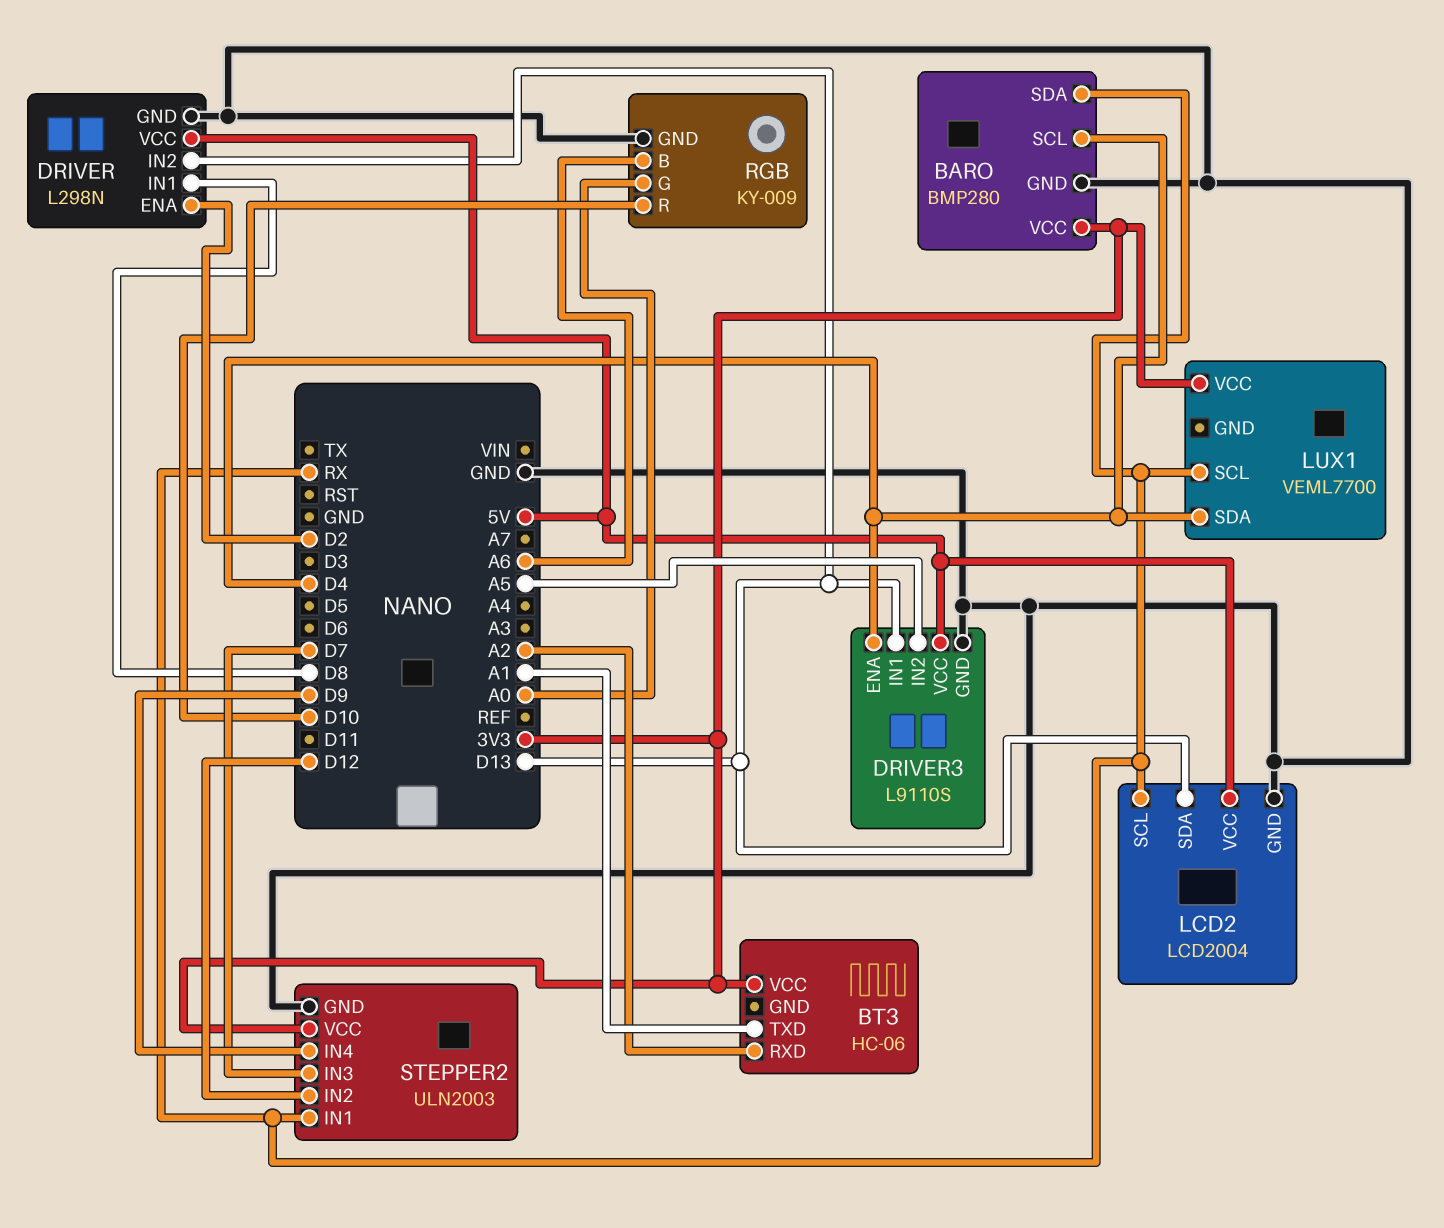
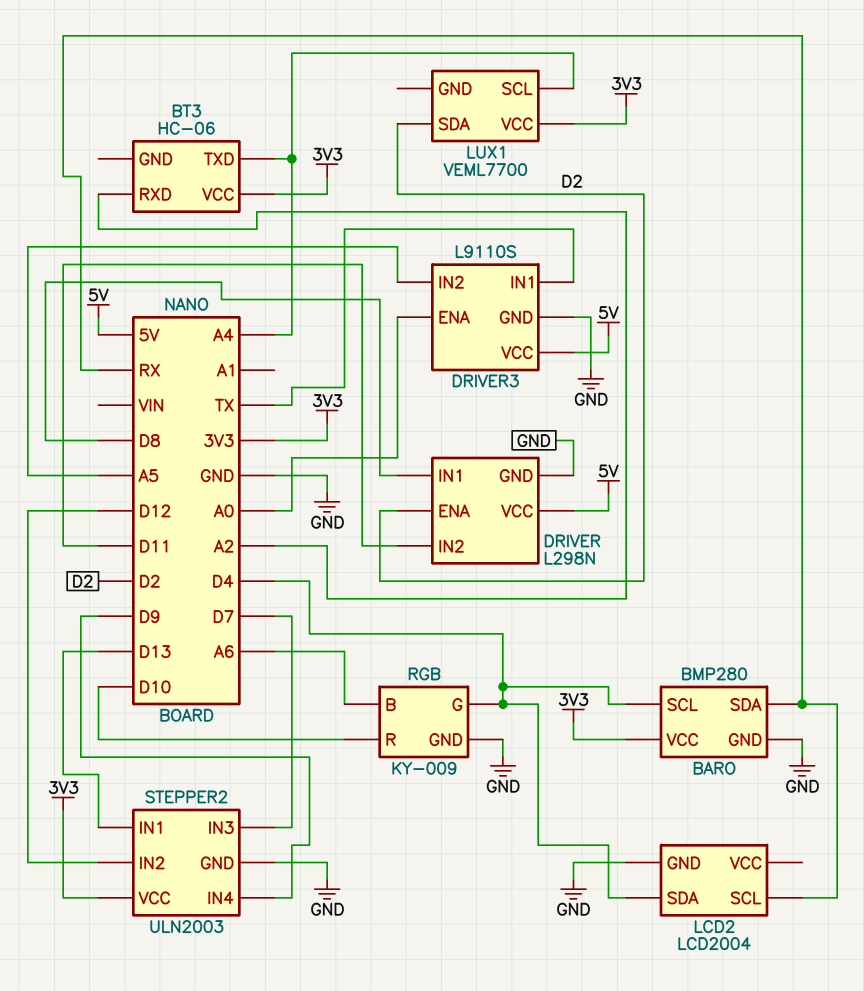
BT3 pin TXD: A1 -> A4
DRIVER pin IN2: D13 -> D11
DRIVER3 pin ENA: D4 -> A0
DRIVER3 pin IN1: D13 -> TX
LCD2 pin SDA: D13 -> D4
LCD2 pin VCC: 5V -> none
LUX1 pin SCL: RX -> A4
LUX1 pin SDA: D4 -> D2
RGB pin G: A0 -> D4
STEPPER2 pin IN1: RX -> D13

